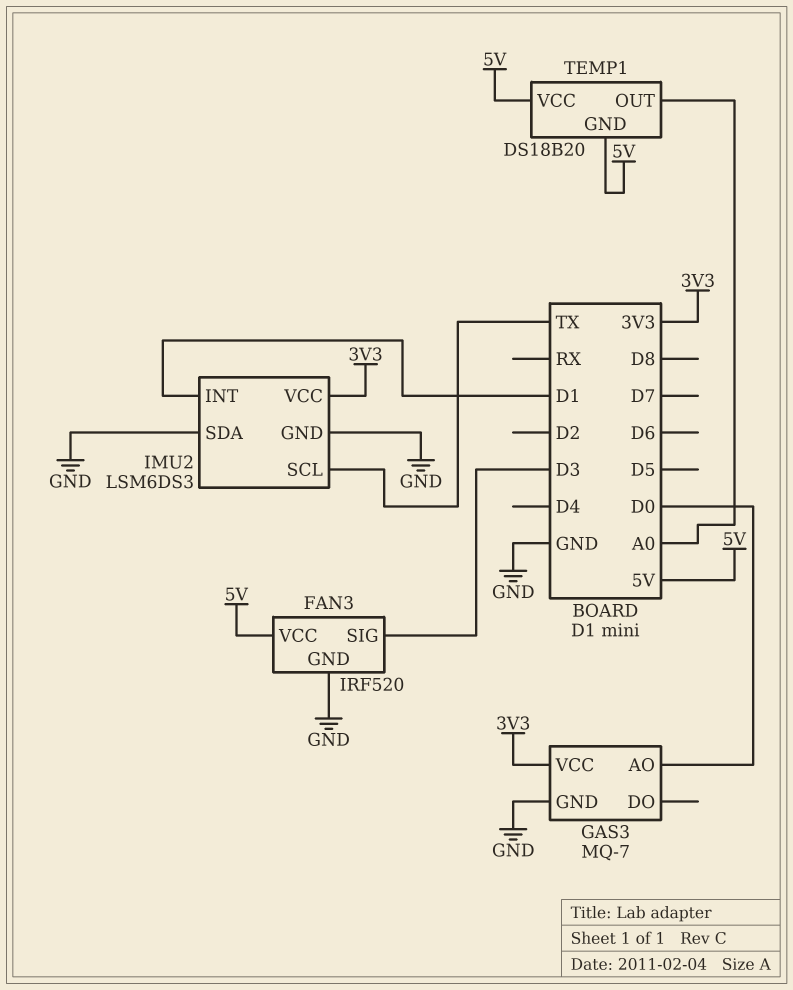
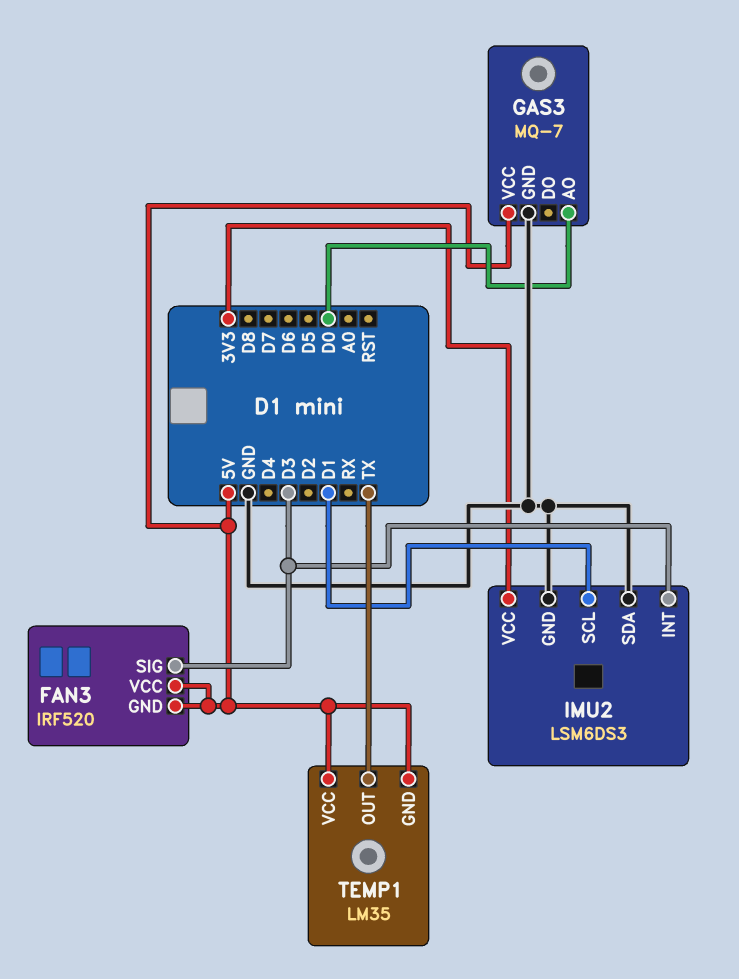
FAN3 pin GND: GND -> 5V
GAS3 pin VCC: 3V3 -> 5V
IMU2 pin INT: D1 -> D3
IMU2 pin SCL: TX -> D1
TEMP1: DS18B20 -> LM35
TEMP1 pin OUT: A0 -> TX

